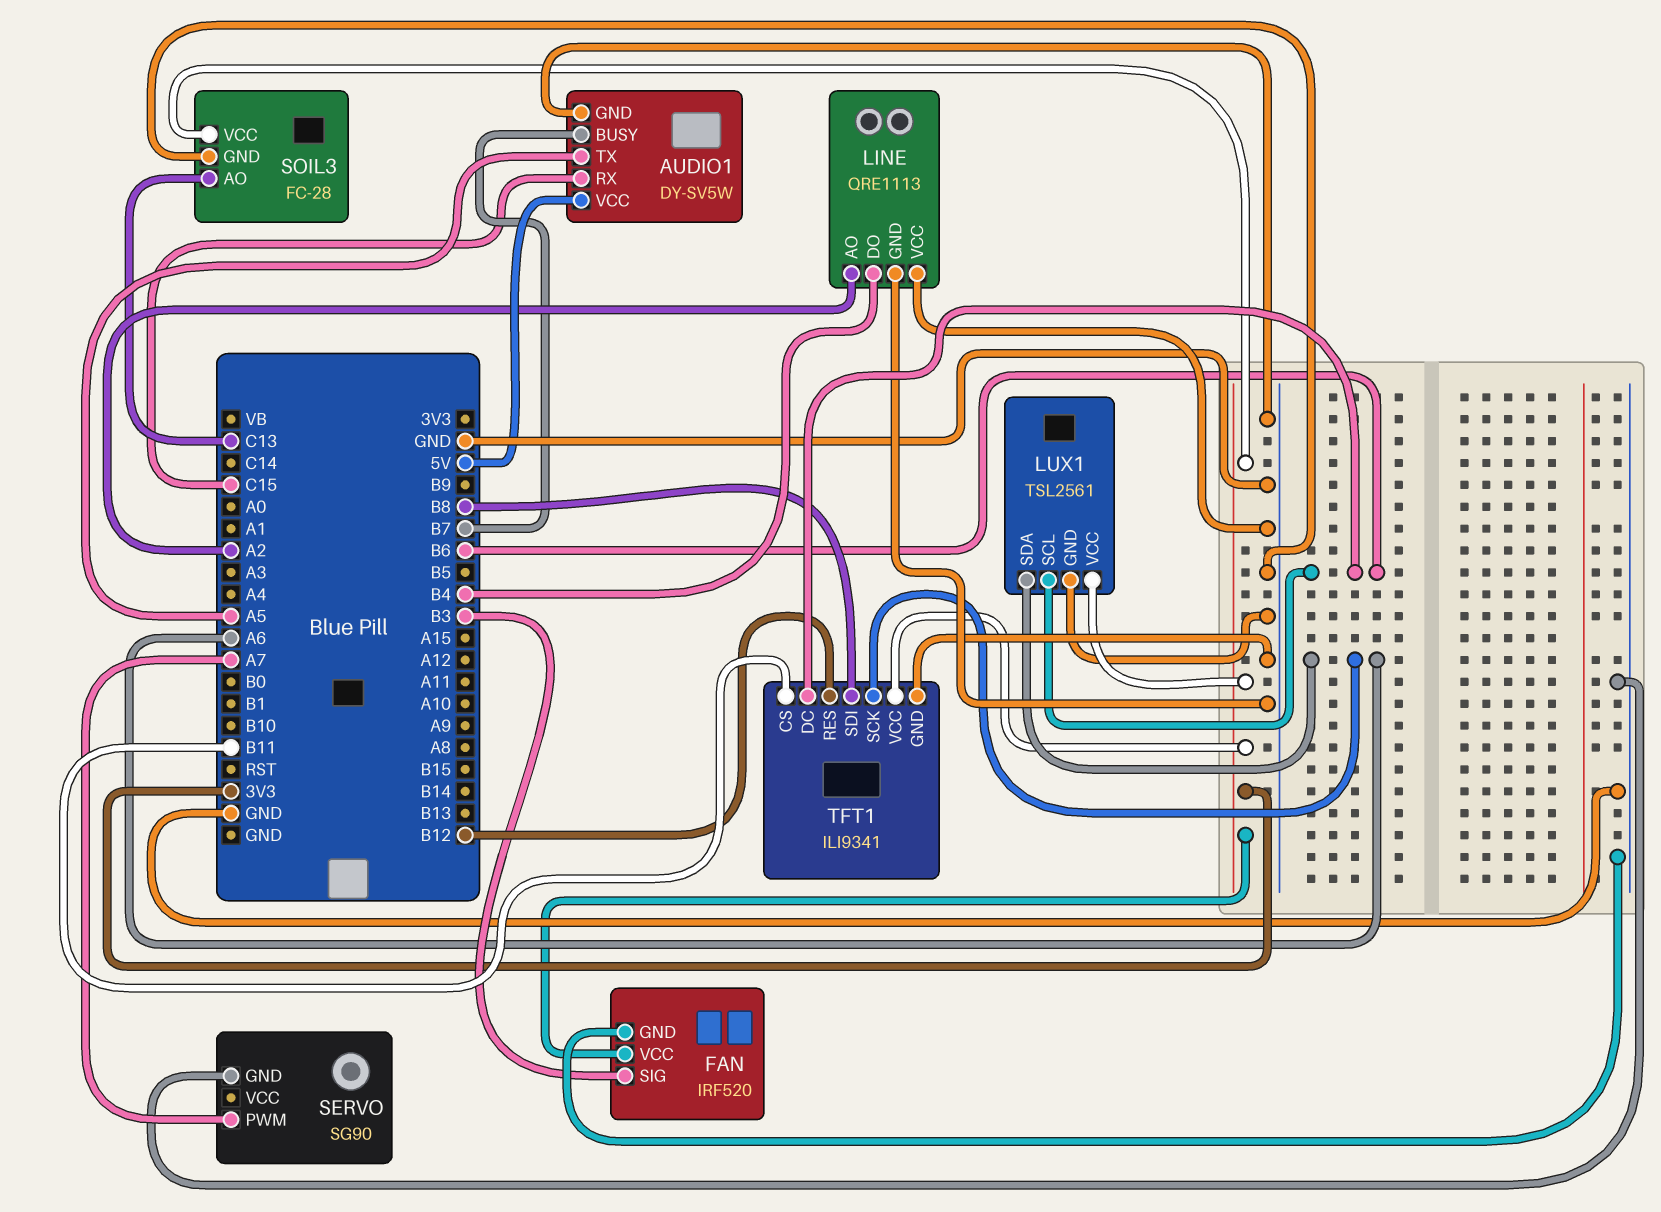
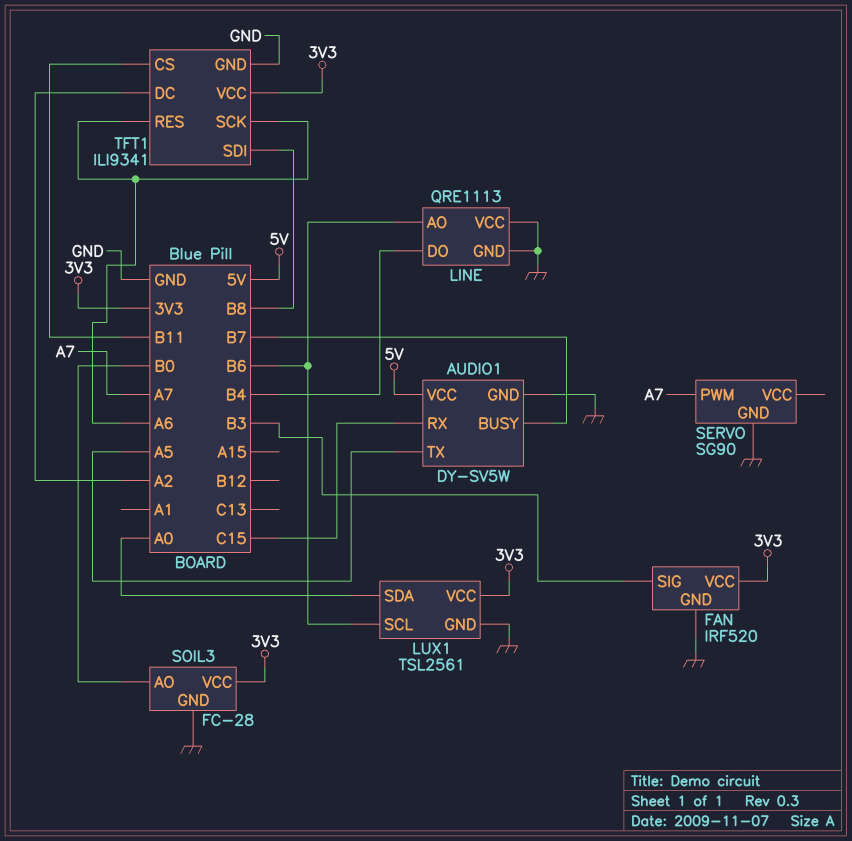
LINE pin AO: A2 -> B6
LUX1 pin SDA: A6 -> A0
SOIL3 pin AO: C13 -> B0
TFT1 pin DC: B6 -> A2
TFT1 pin RES: B12 -> A6

